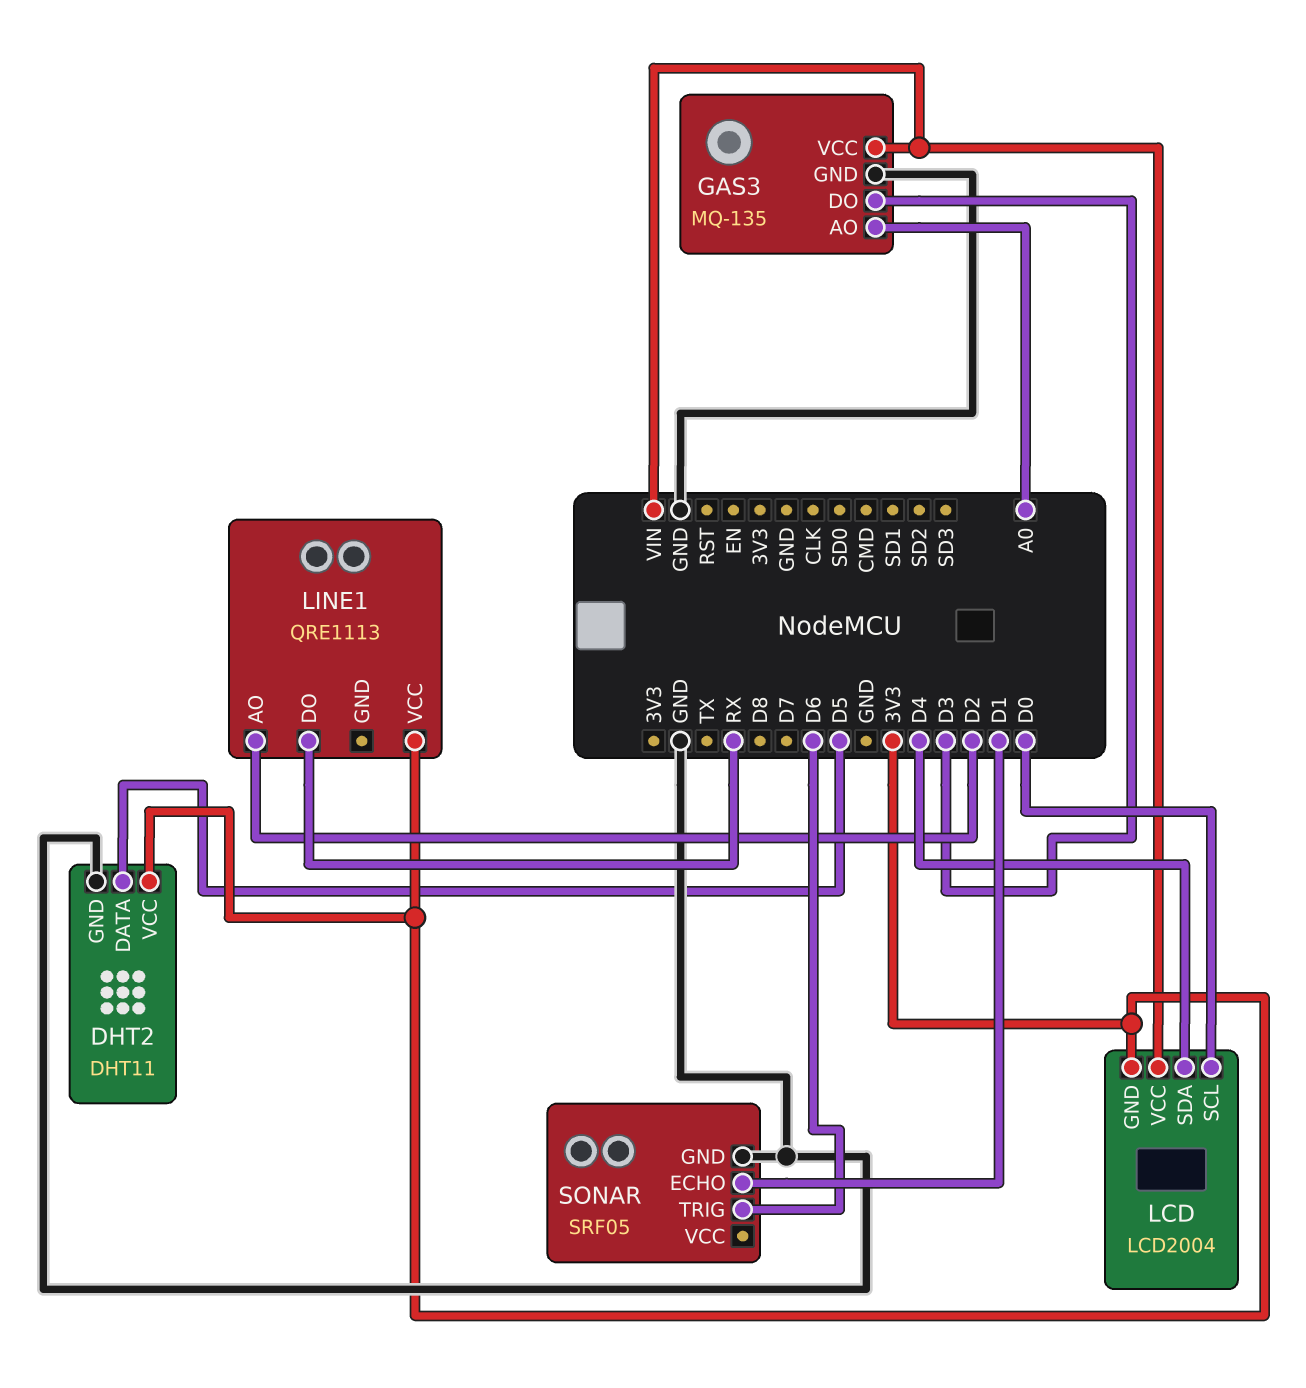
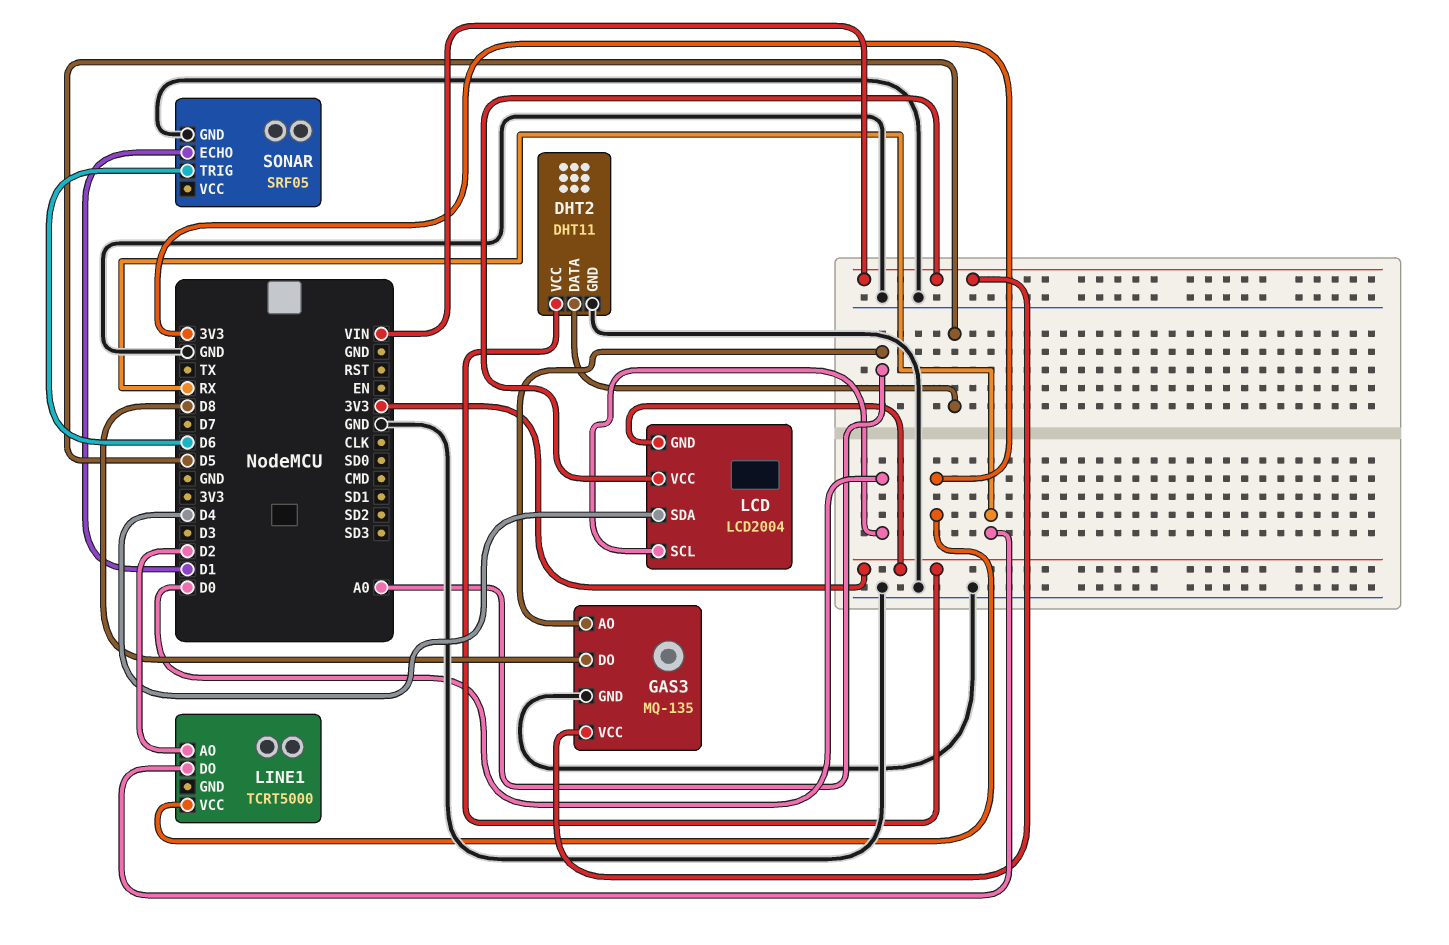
GAS3 pin DO: D3 -> D8
LINE1: QRE1113 -> TCRT5000

